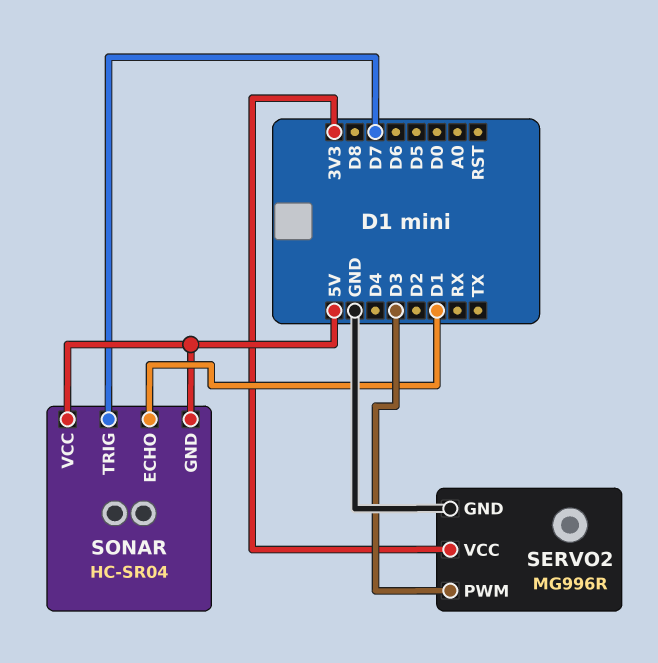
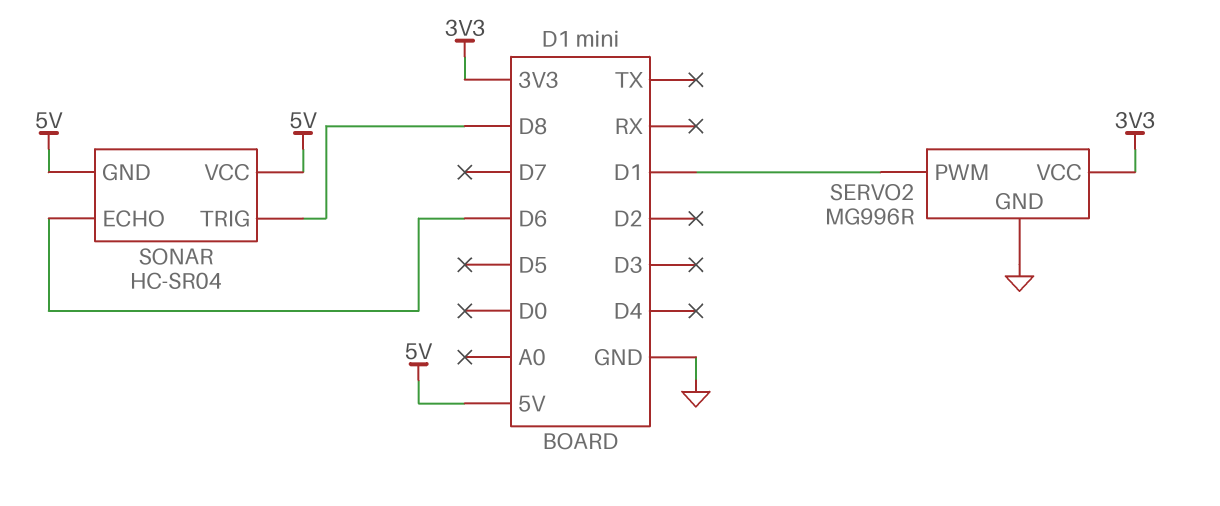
SERVO2 pin PWM: D3 -> D1
SONAR pin ECHO: D1 -> D6
SONAR pin TRIG: D7 -> D8

